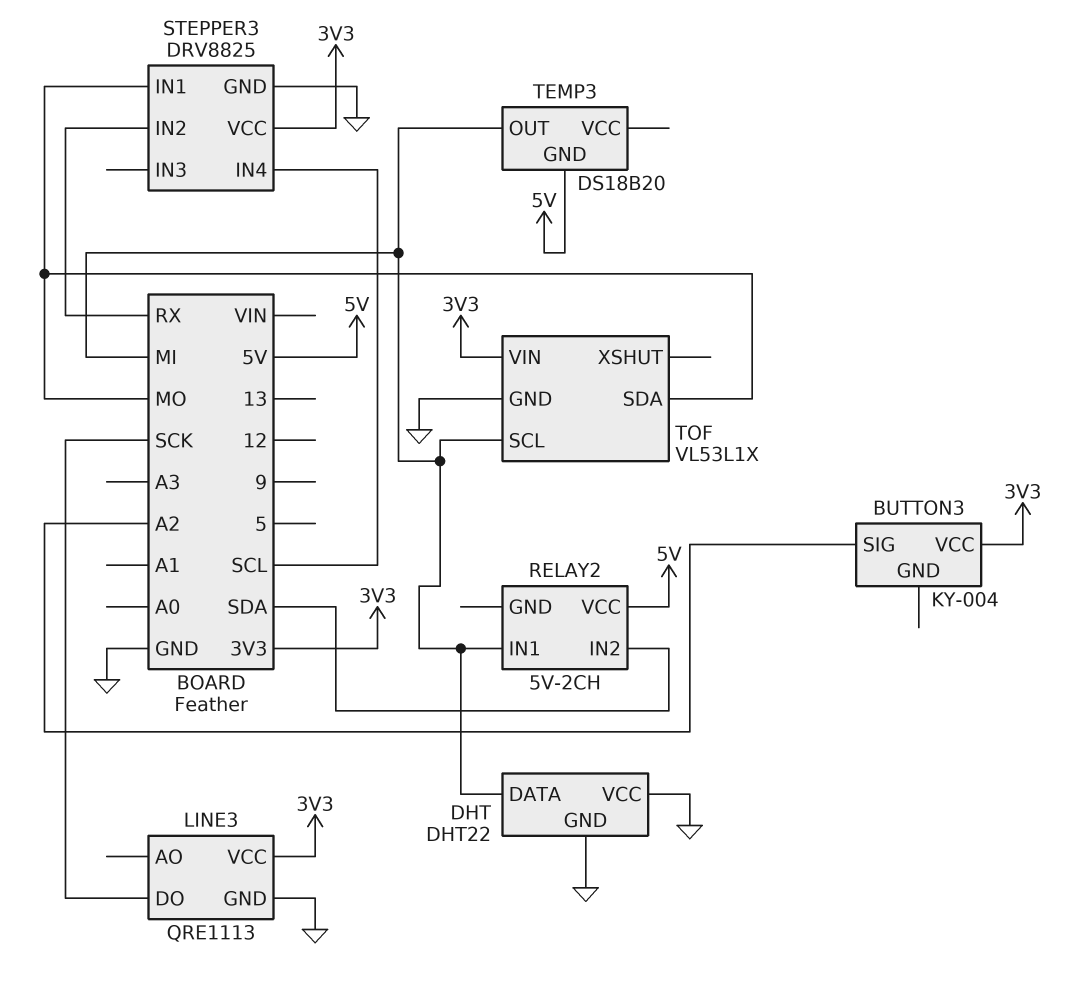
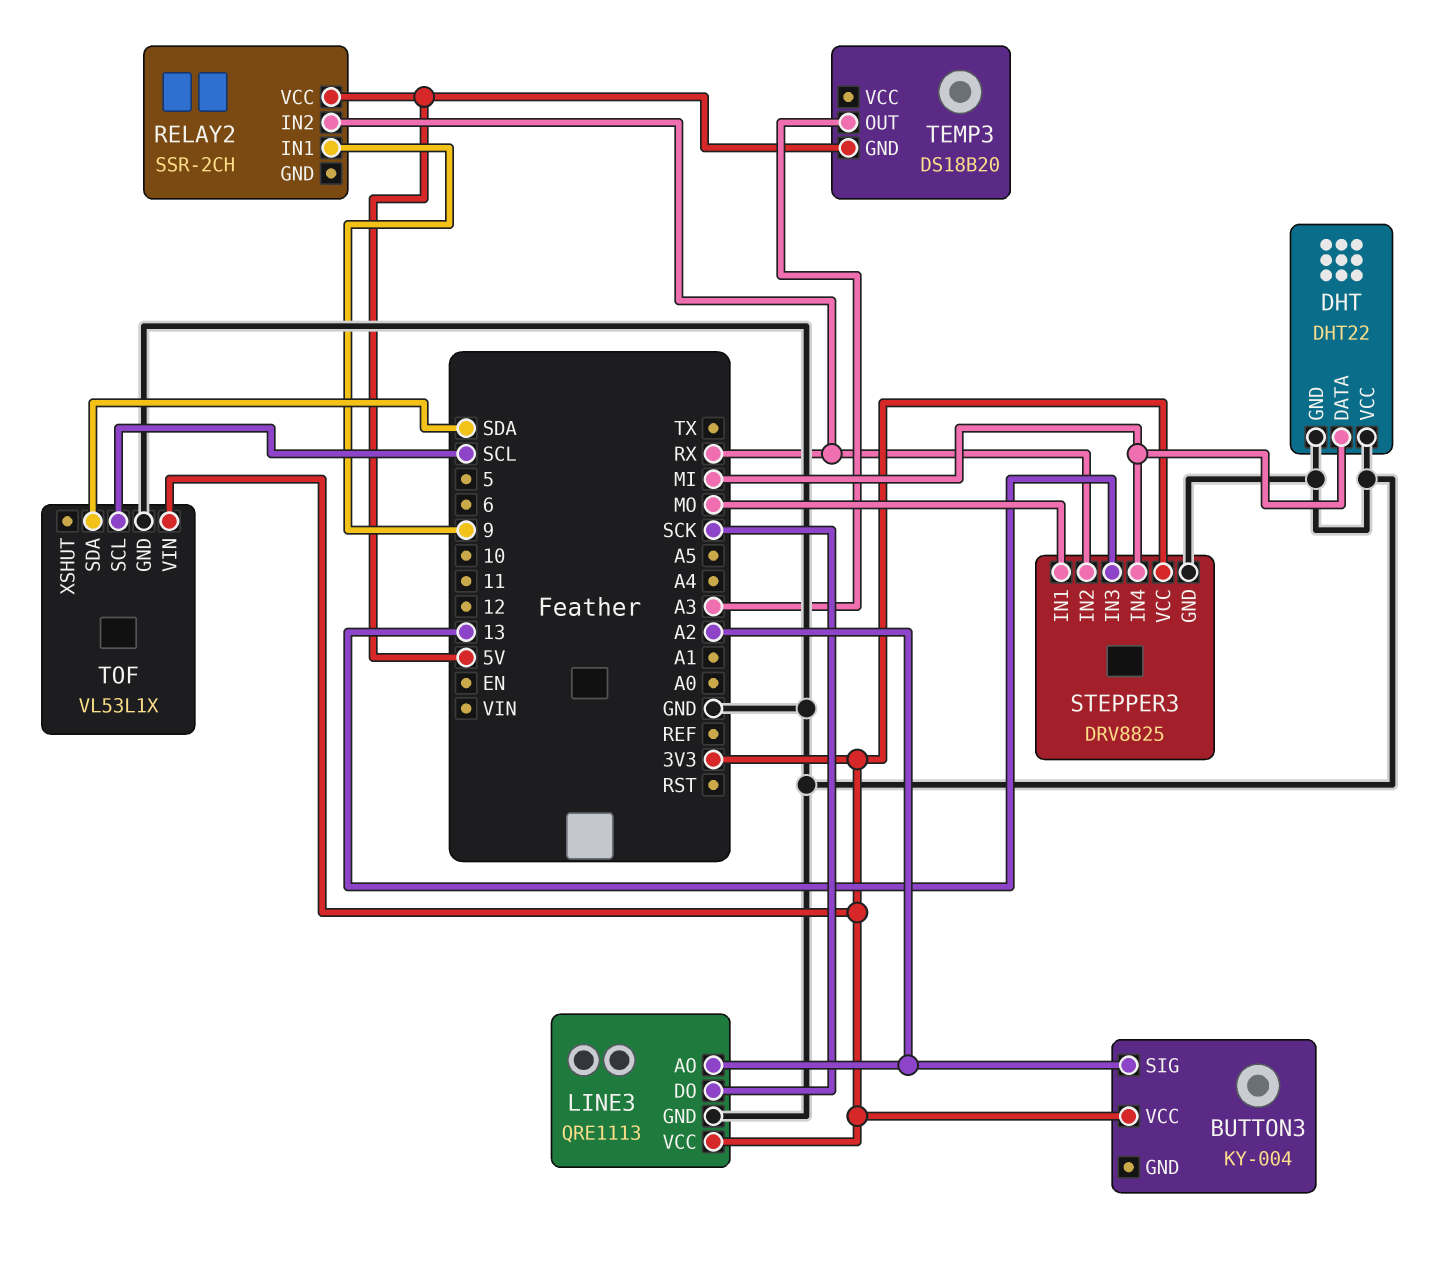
LINE3 pin AO: none -> A2
RELAY2: 5V-2CH -> SSR-2CH
RELAY2 pin IN1: MI -> 9
RELAY2 pin IN2: SDA -> RX
STEPPER3 pin IN3: none -> 13
STEPPER3 pin IN4: SCL -> MI
TEMP3 pin OUT: MI -> A3
TOF pin SCL: MI -> SCL
TOF pin SDA: MO -> SDA

